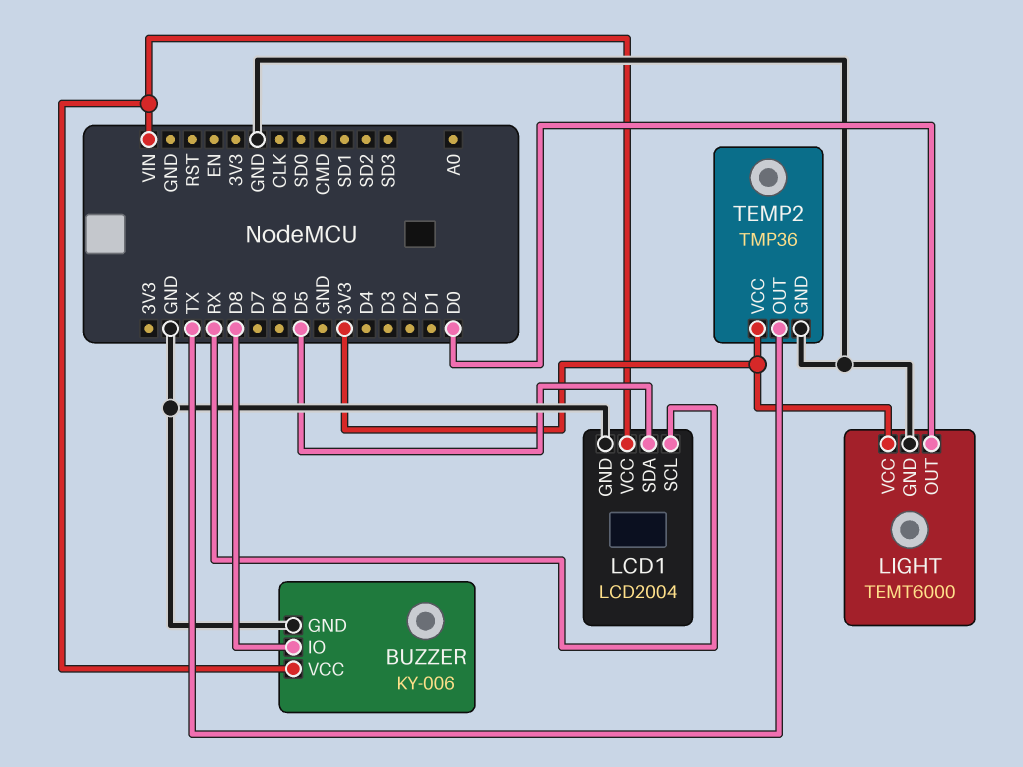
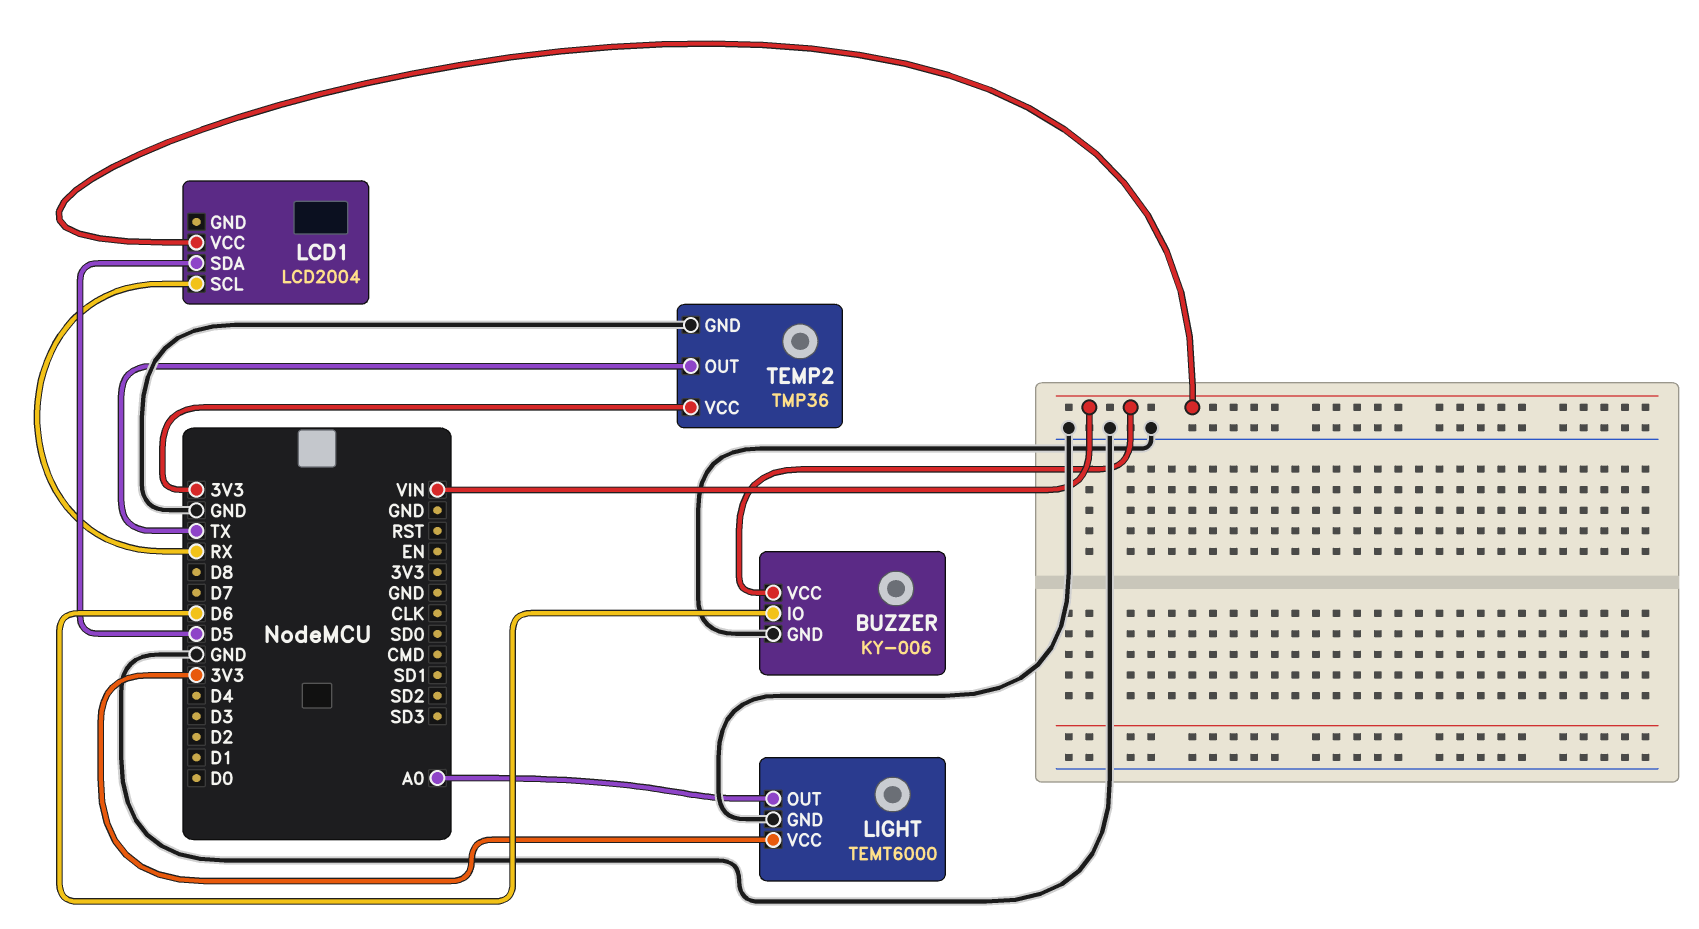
BUZZER pin IO: D8 -> D6
LCD1 pin GND: GND -> none
LIGHT pin OUT: D0 -> A0

